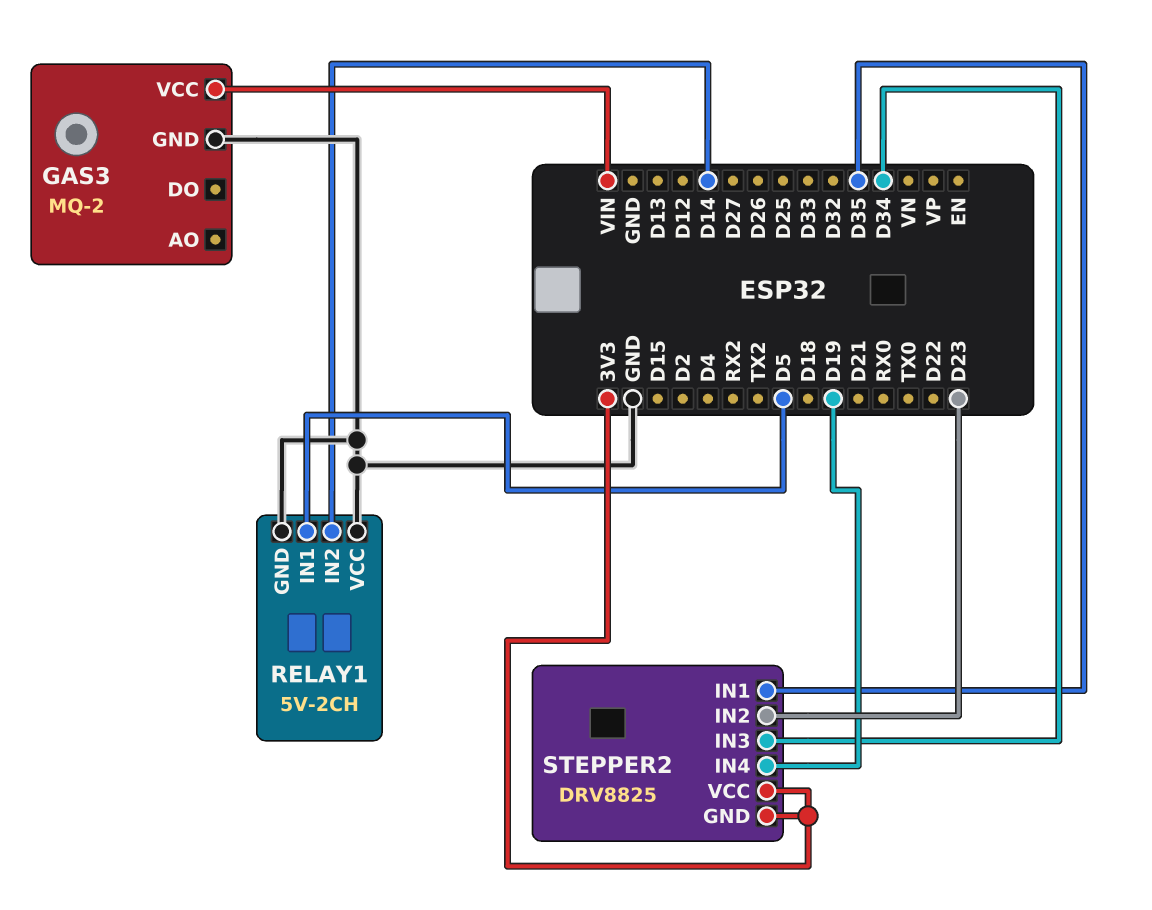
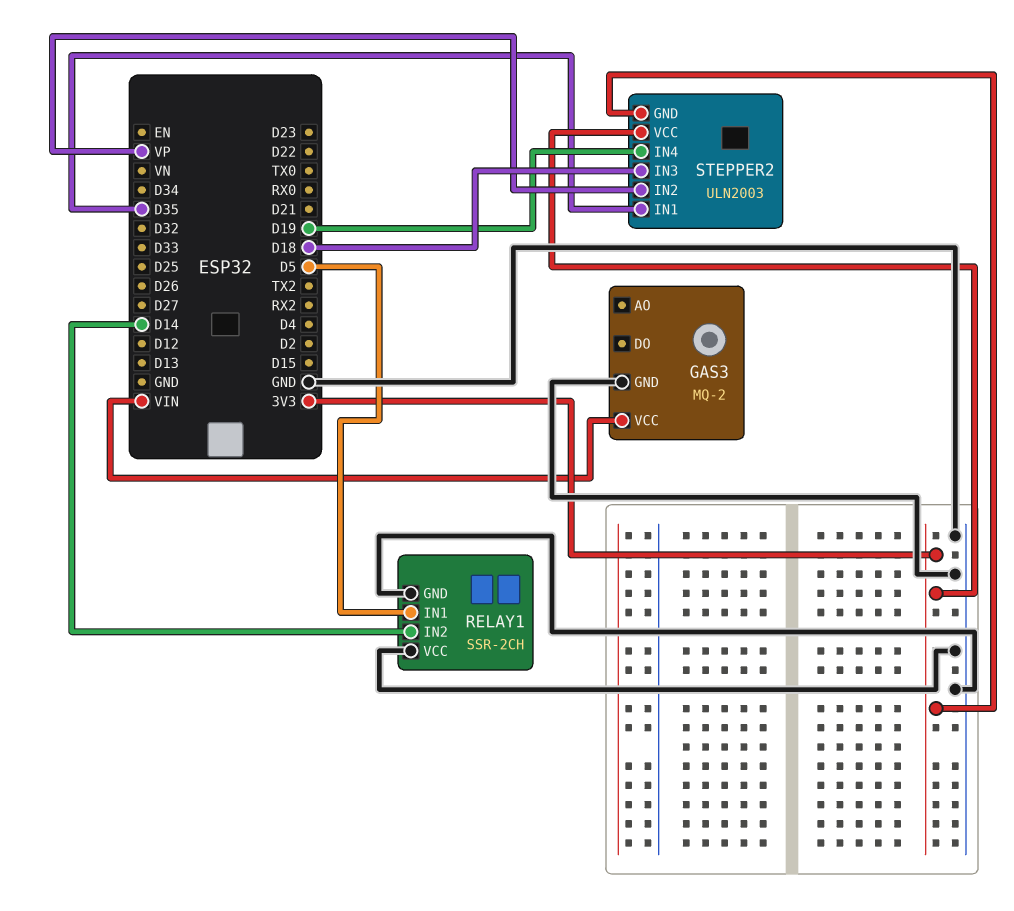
RELAY1: 5V-2CH -> SSR-2CH
STEPPER2: DRV8825 -> ULN2003
STEPPER2 pin IN2: D23 -> VP
STEPPER2 pin IN3: D34 -> D18

